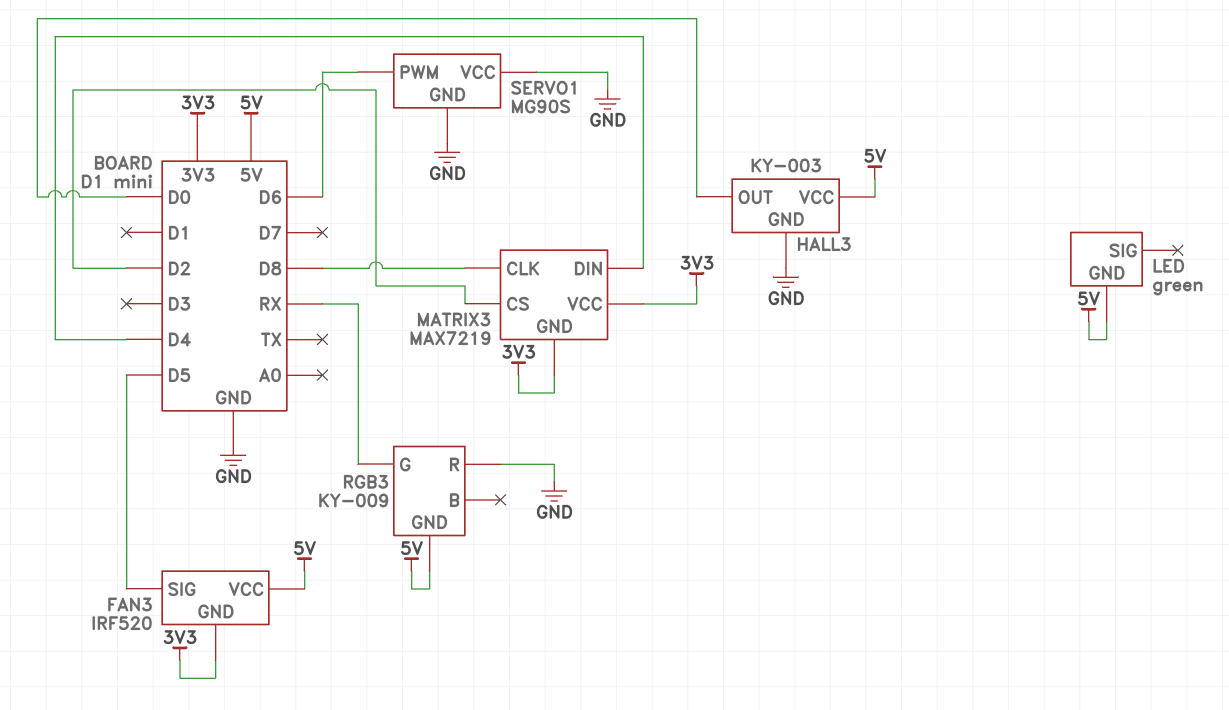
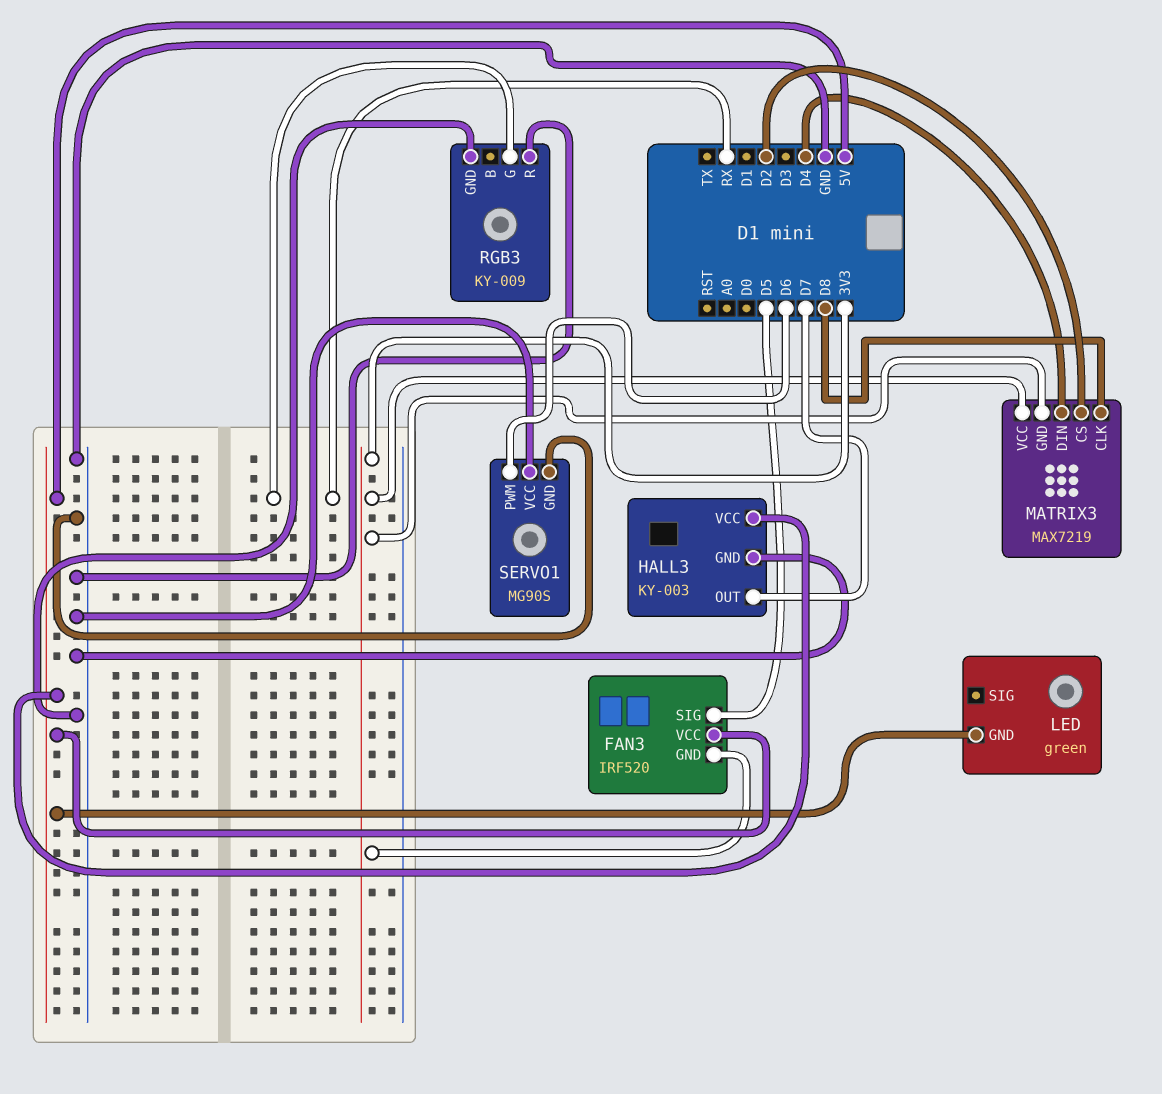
HALL3 pin OUT: D0 -> D7
RGB3 pin GND: 5V -> GND

